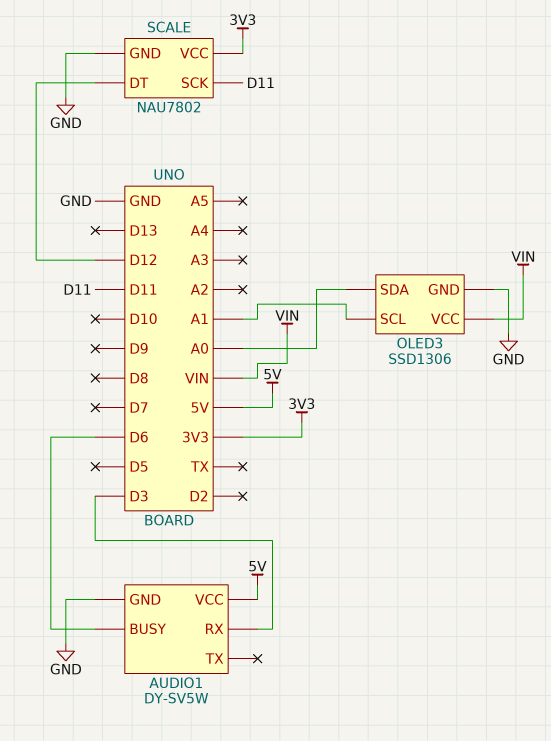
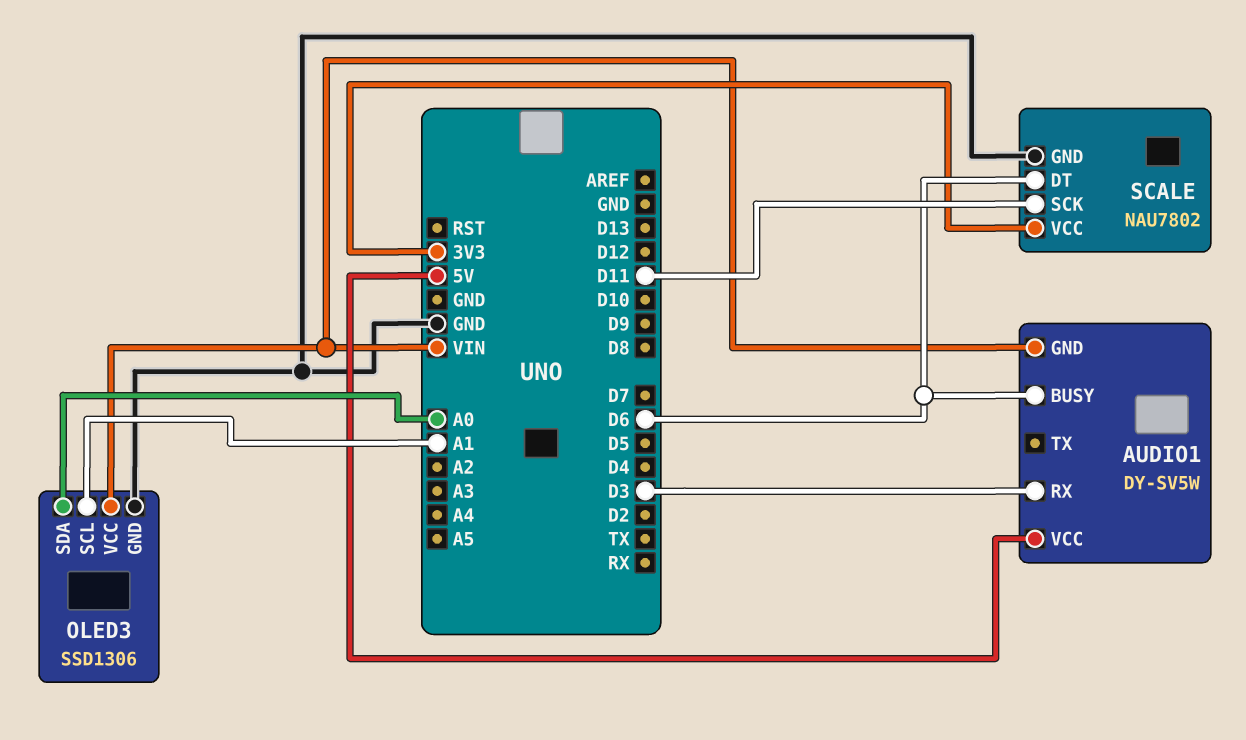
AUDIO1 pin GND: GND -> VIN
SCALE pin DT: D12 -> D6

